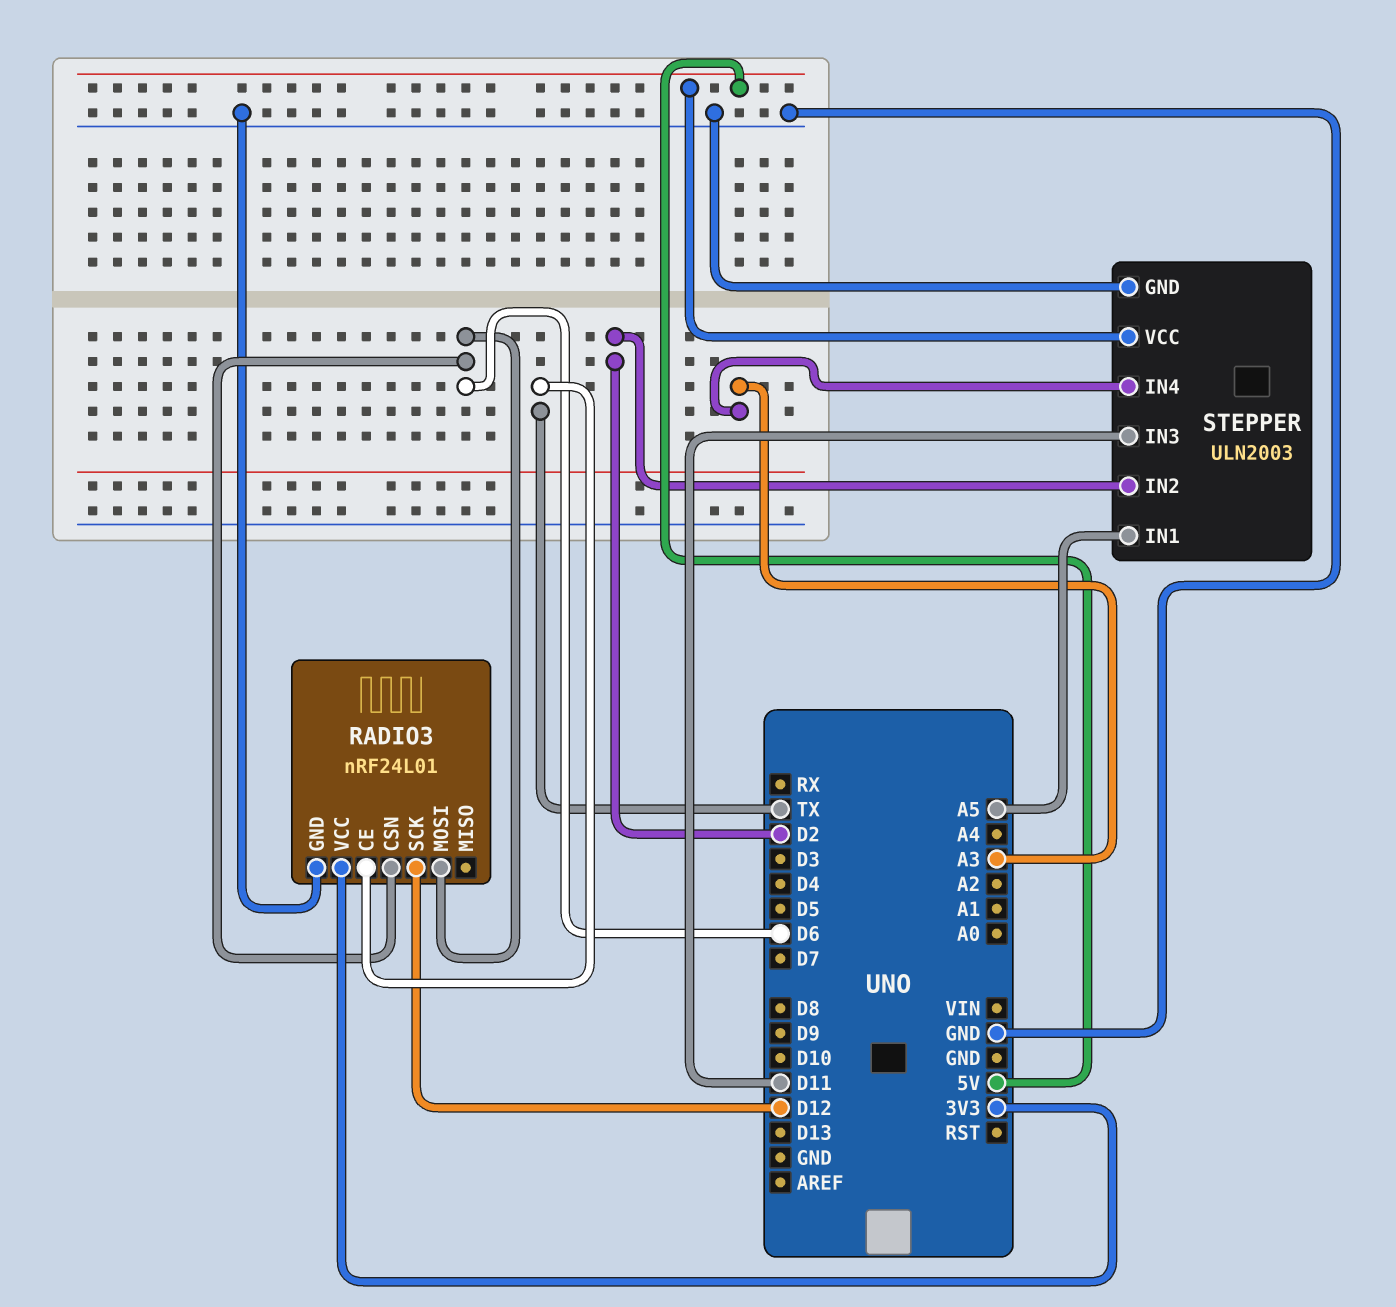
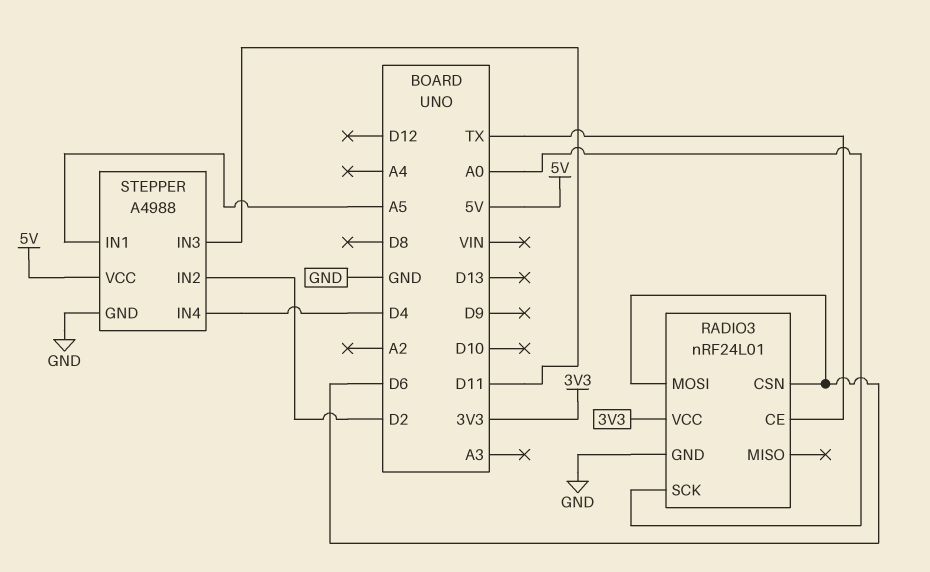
RADIO3 pin SCK: D12 -> A0
STEPPER: ULN2003 -> A4988
STEPPER pin IN4: A3 -> D4

